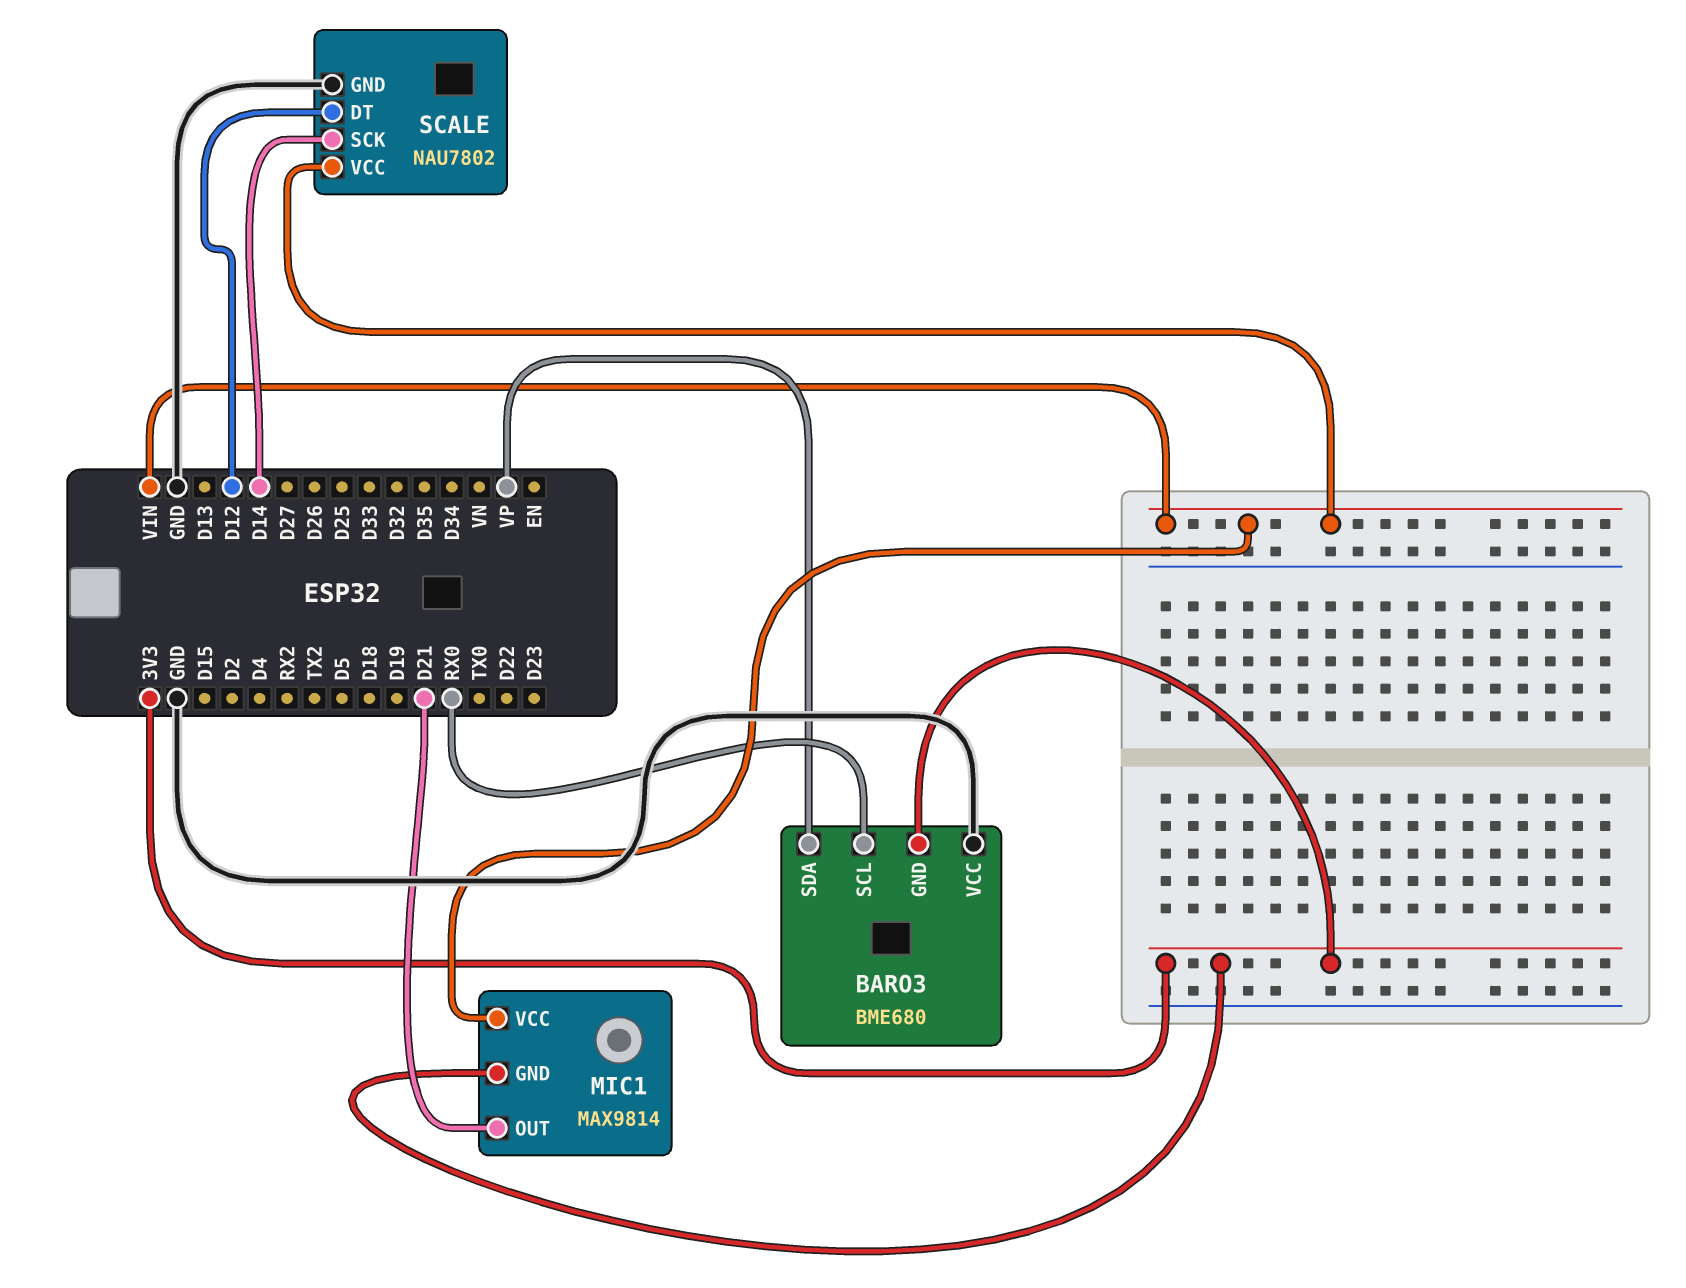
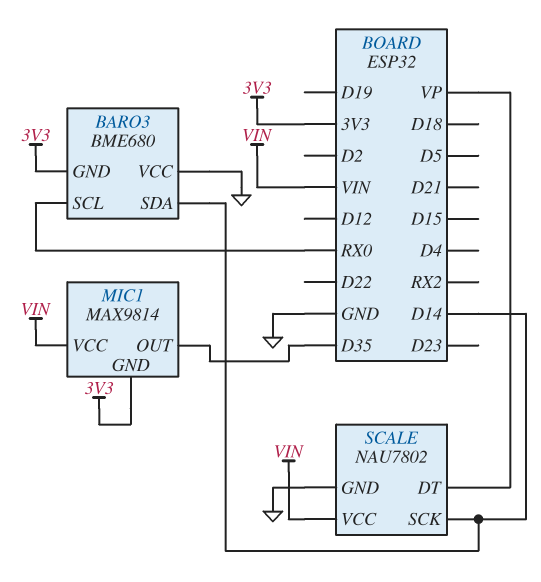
BARO3 pin SDA: VP -> D14
MIC1 pin OUT: D21 -> D35
SCALE pin DT: D12 -> VP

